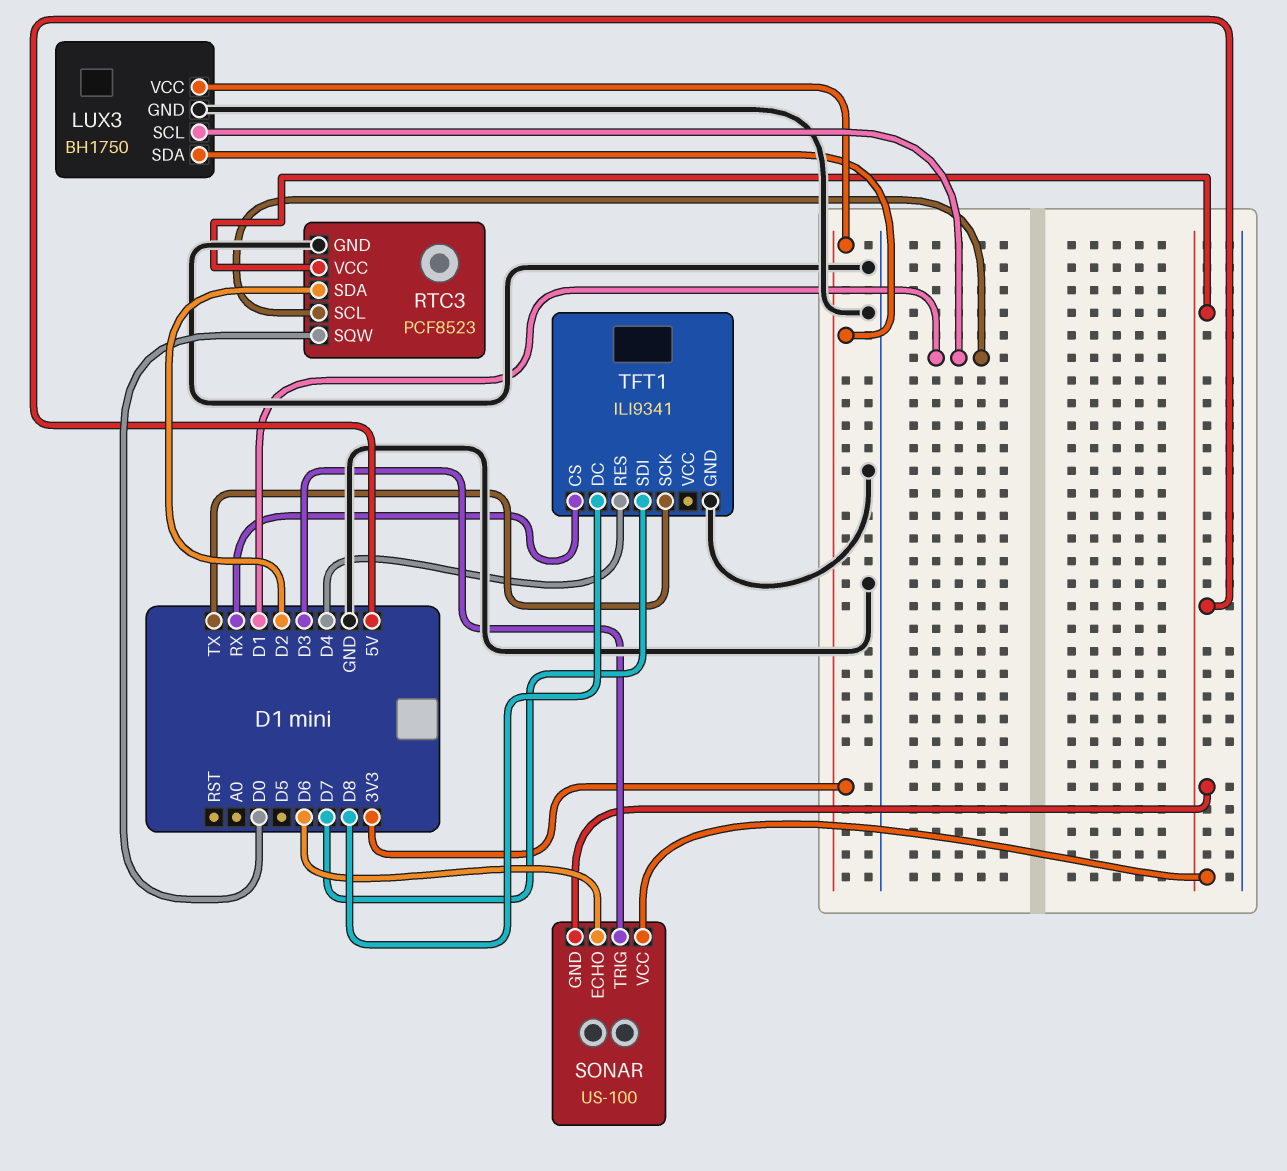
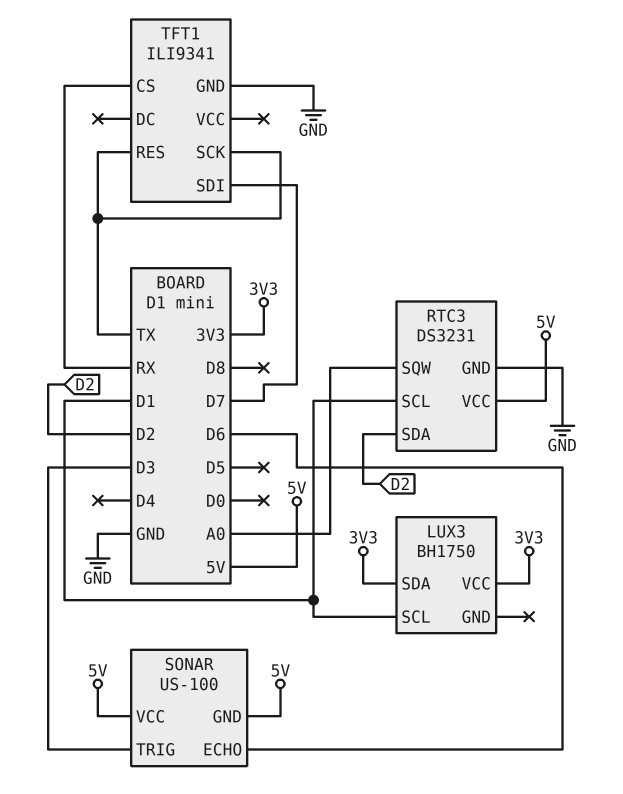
LUX3 pin GND: GND -> none
RTC3: PCF8523 -> DS3231
RTC3 pin SQW: D0 -> A0
TFT1 pin DC: D8 -> none
TFT1 pin RES: D4 -> TX

